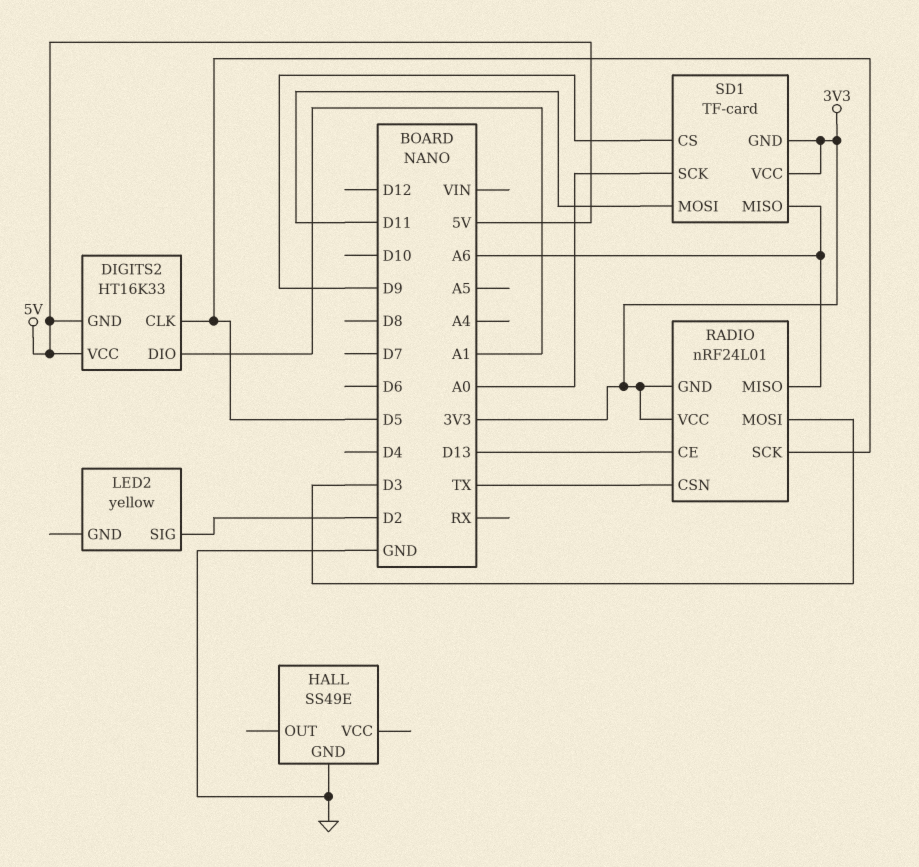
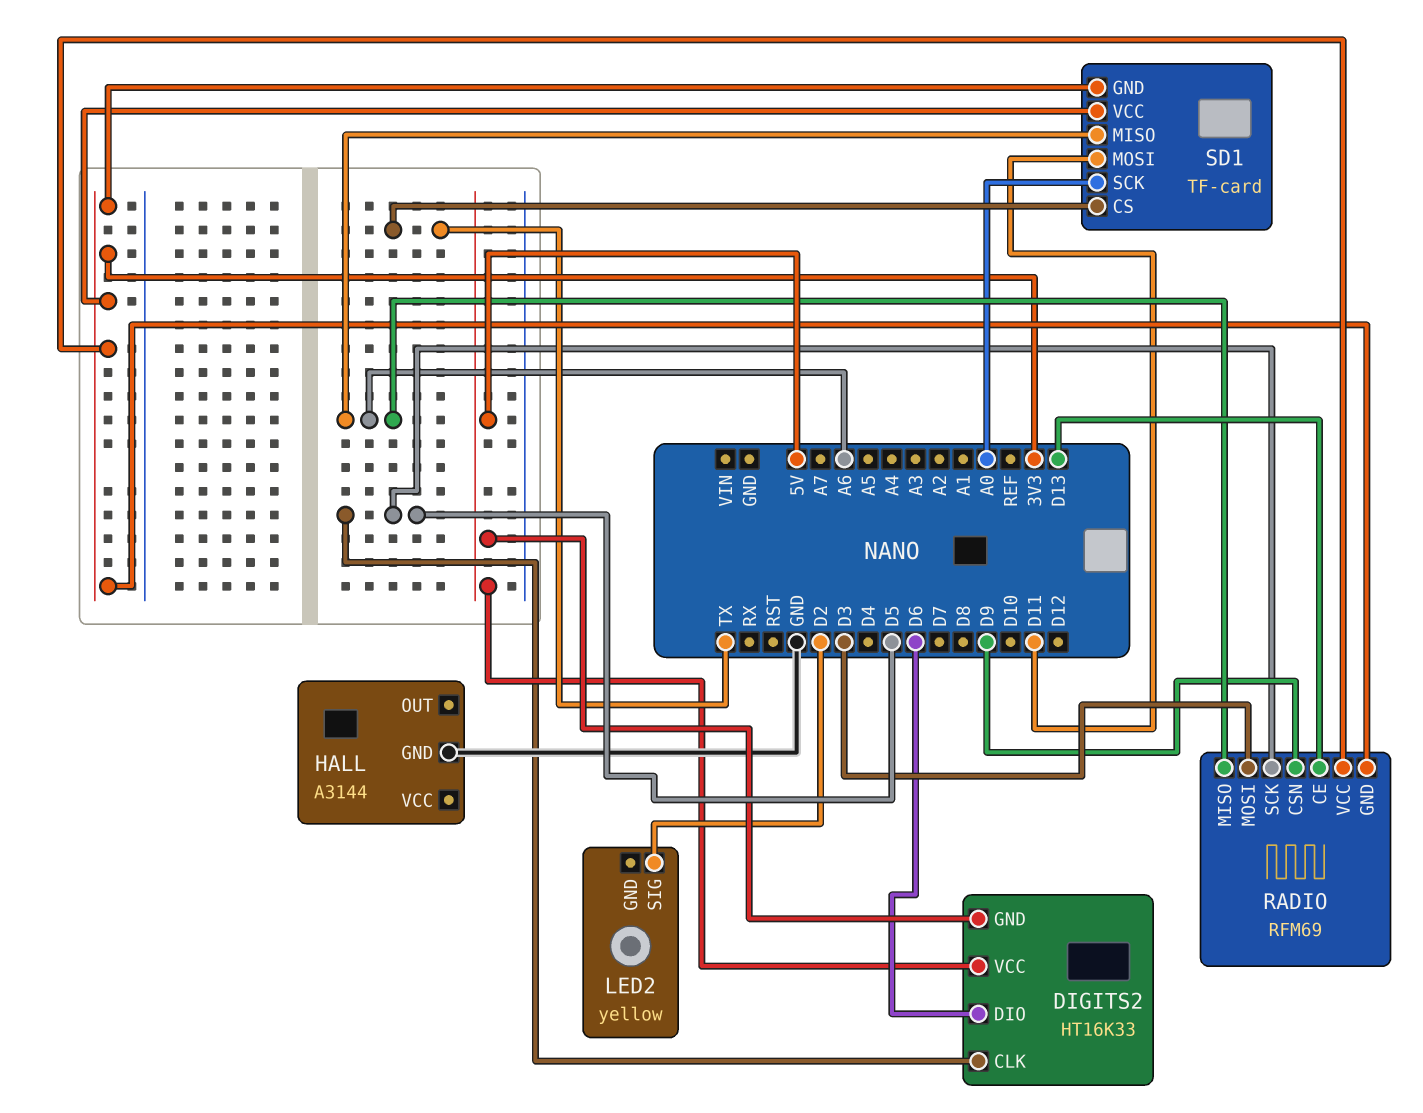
DIGITS2 pin DIO: A1 -> D6
HALL: SS49E -> A3144
RADIO: nRF24L01 -> RFM69
RADIO pin CSN: TX -> D9
SD1 pin CS: D9 -> TX

